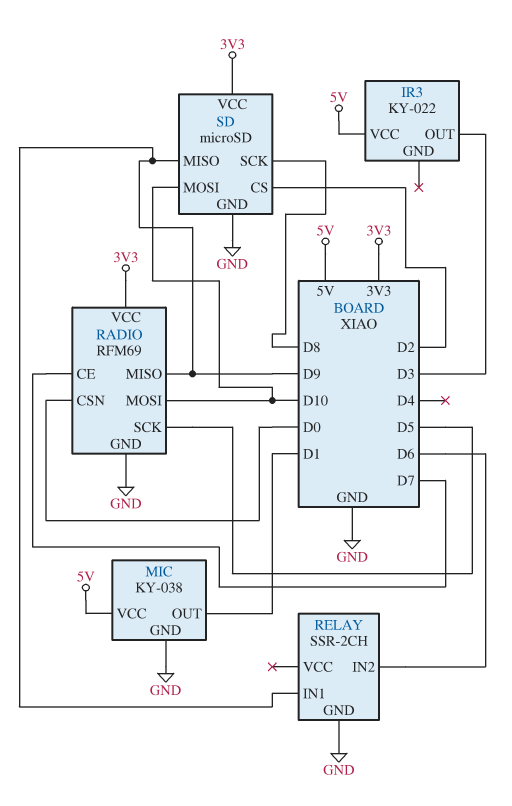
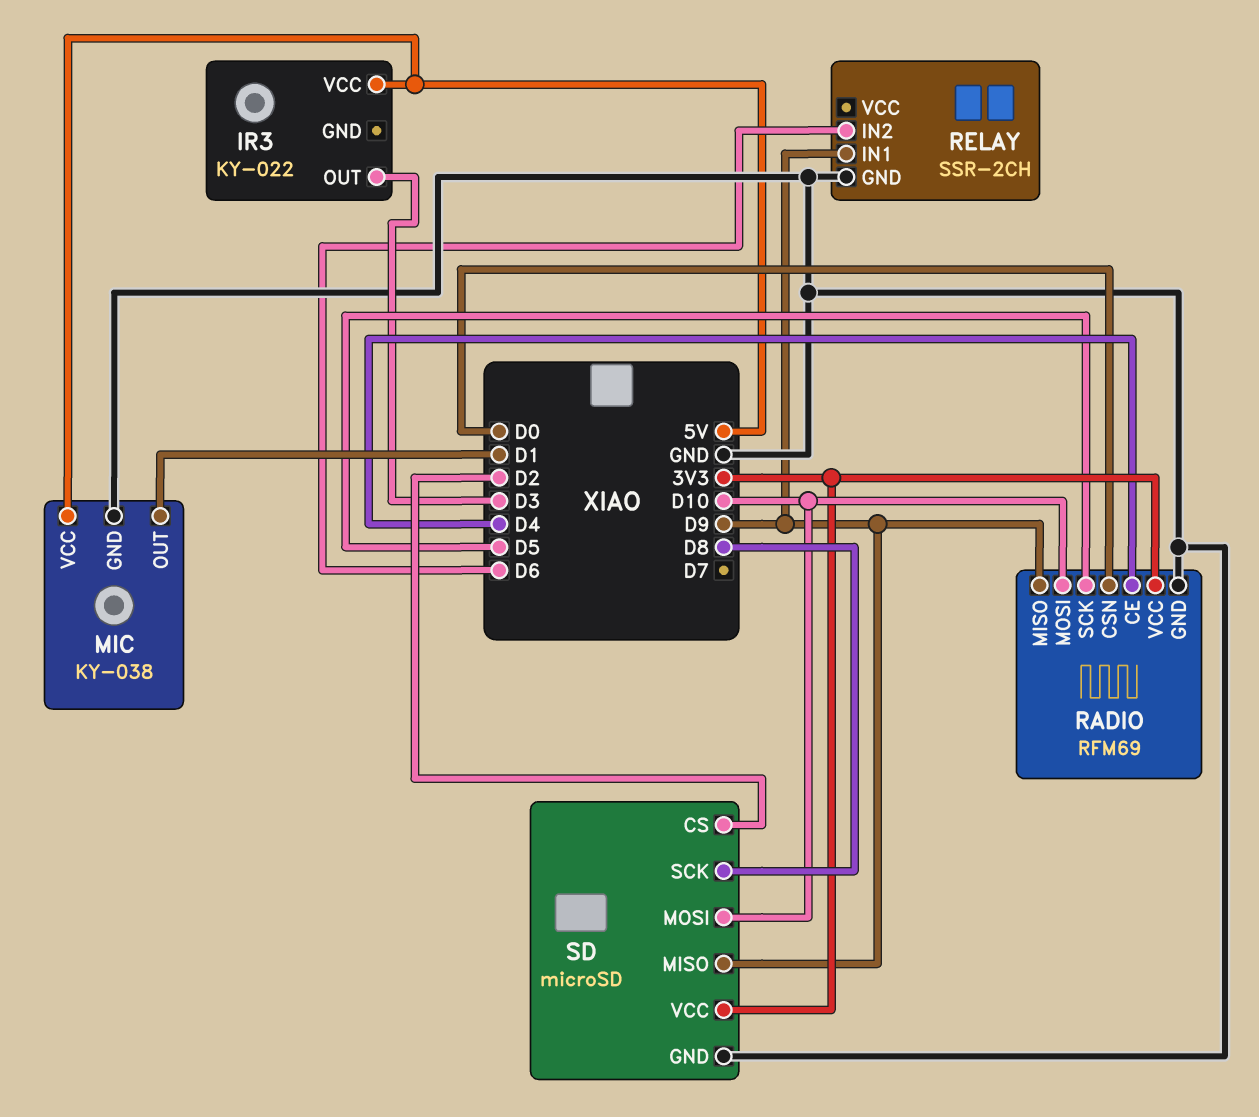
RADIO pin CE: D7 -> D4

